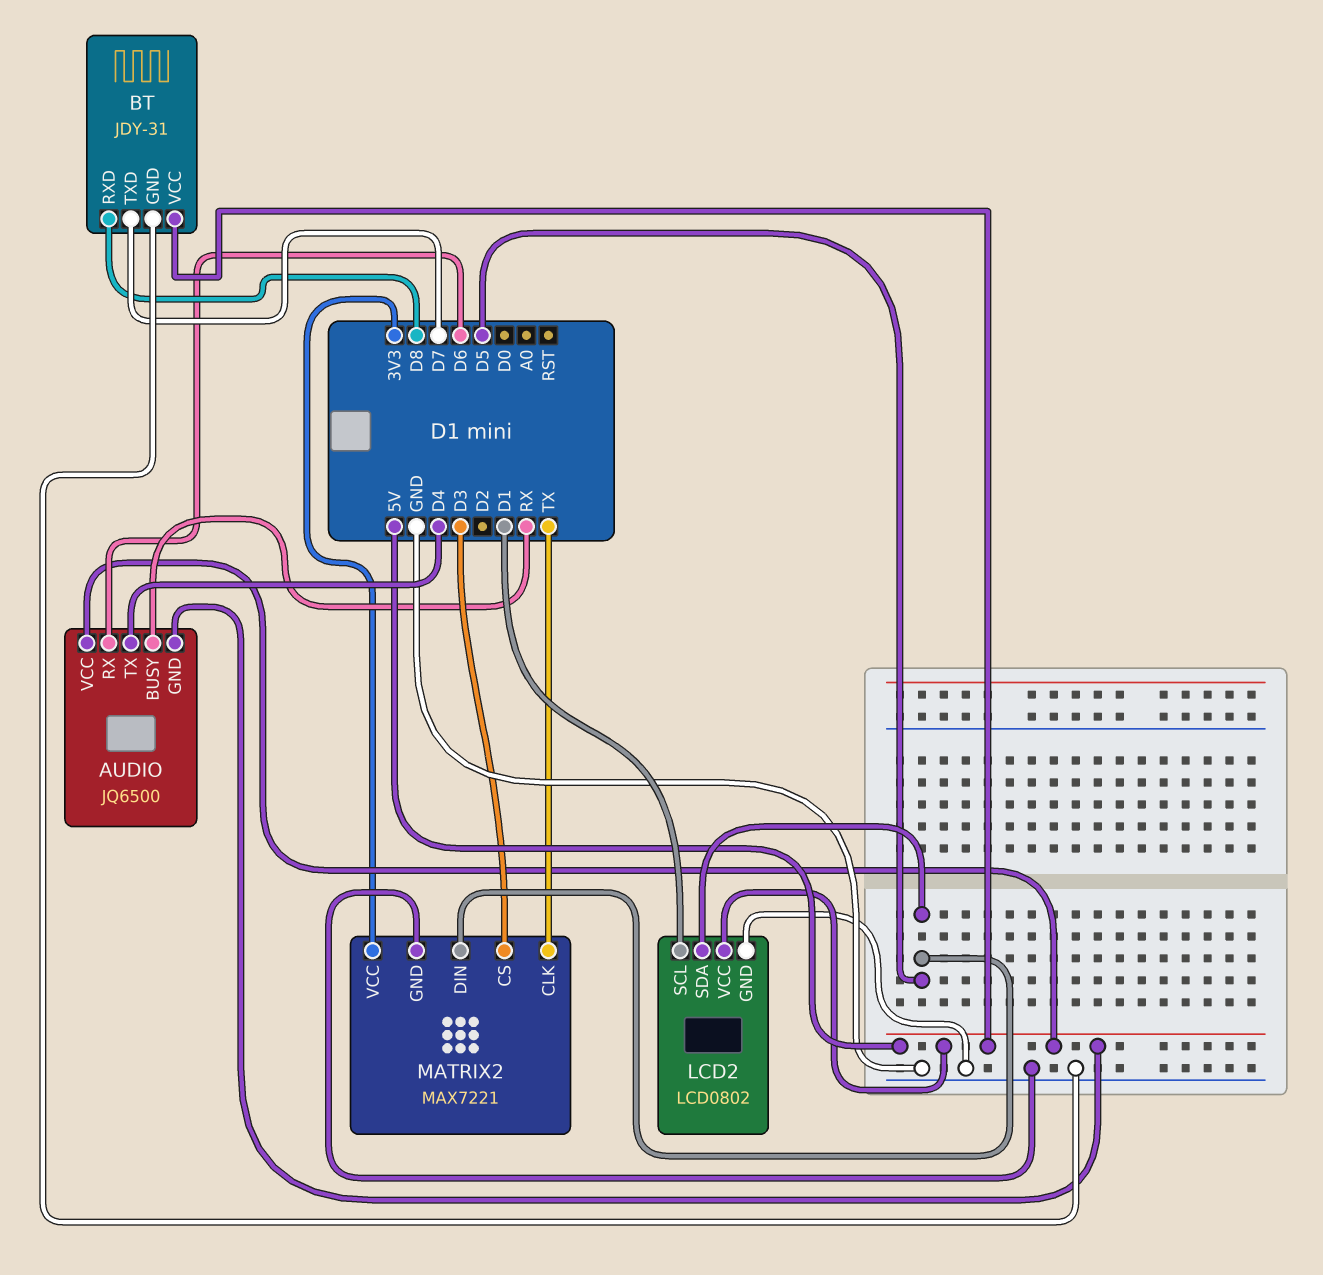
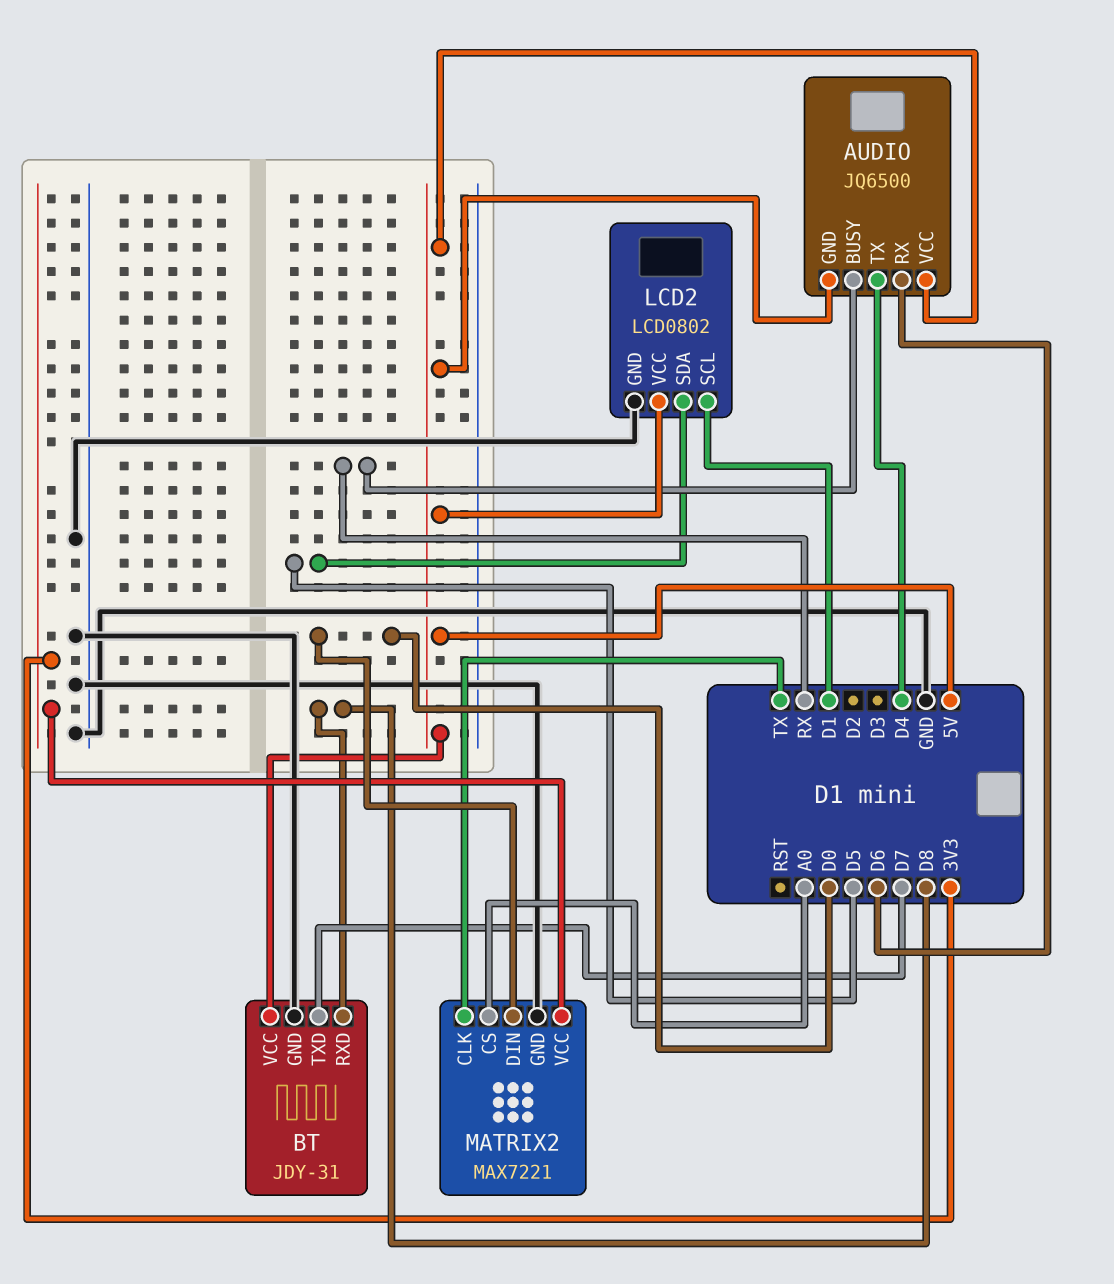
MATRIX2 pin CS: D3 -> A0
MATRIX2 pin DIN: D5 -> D0

